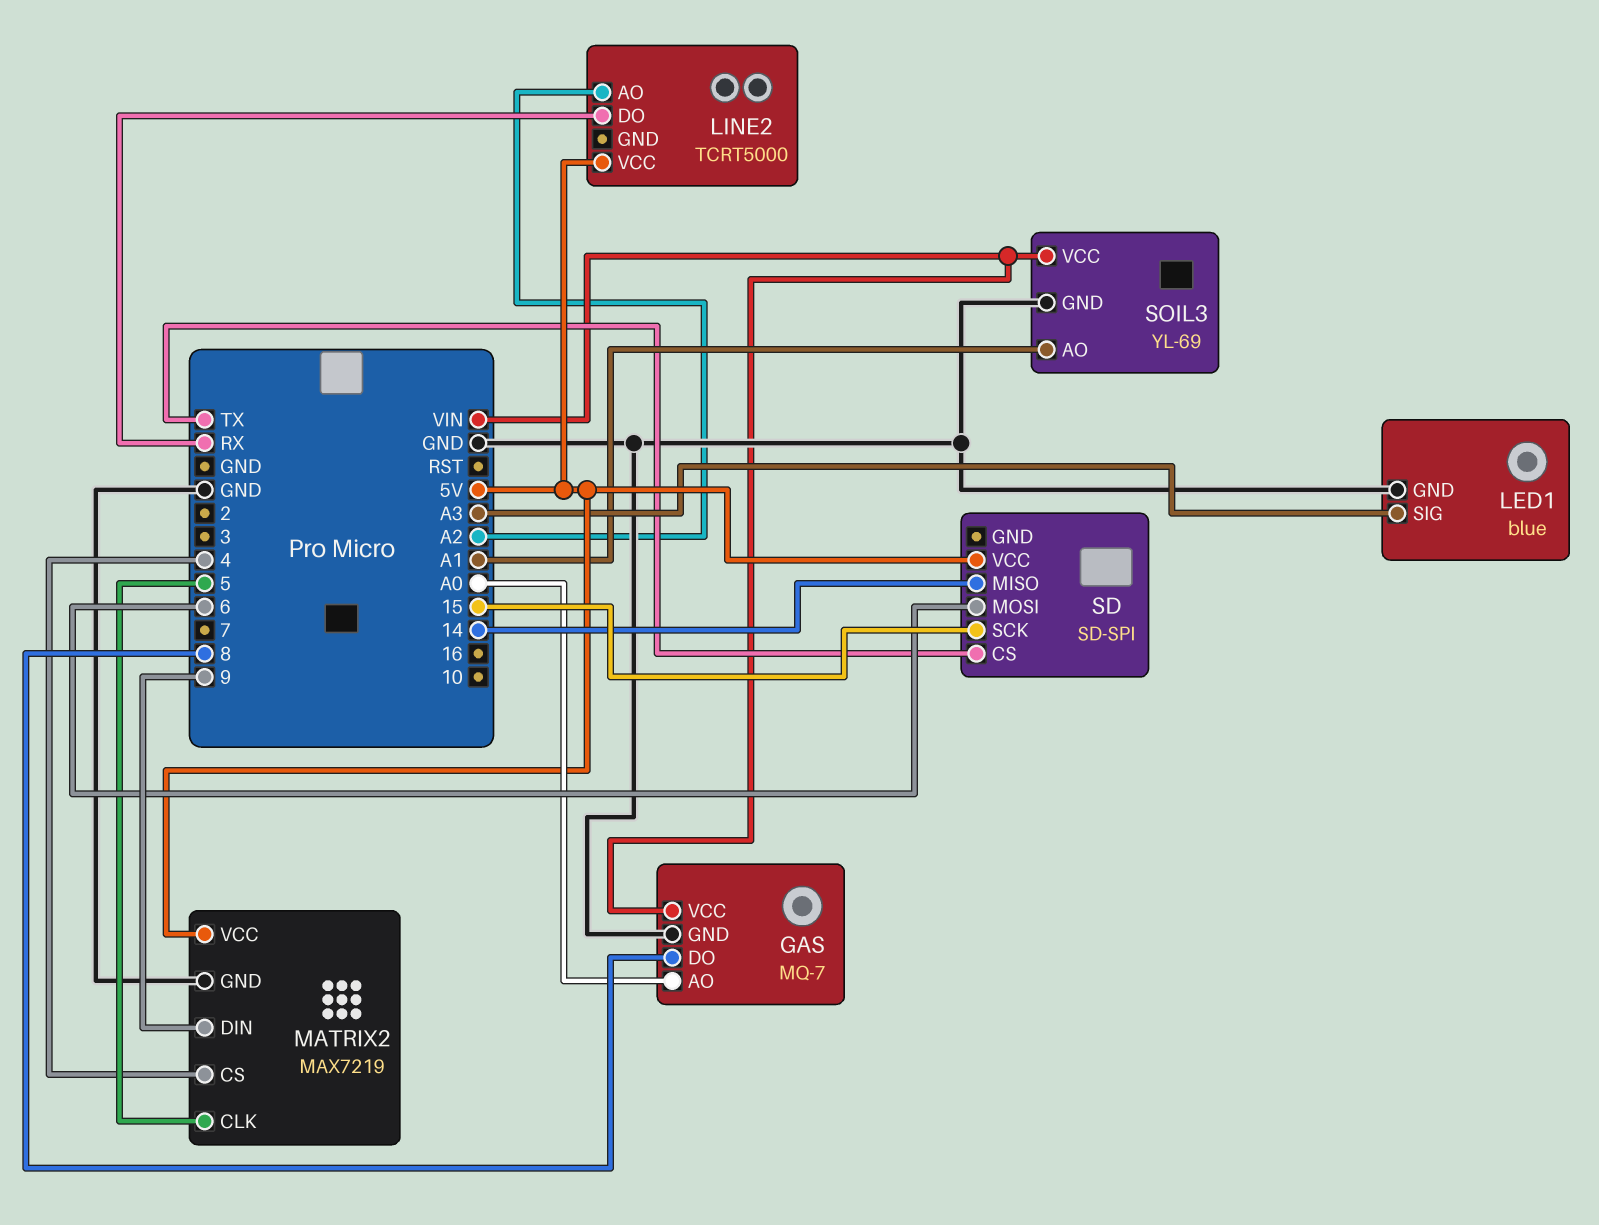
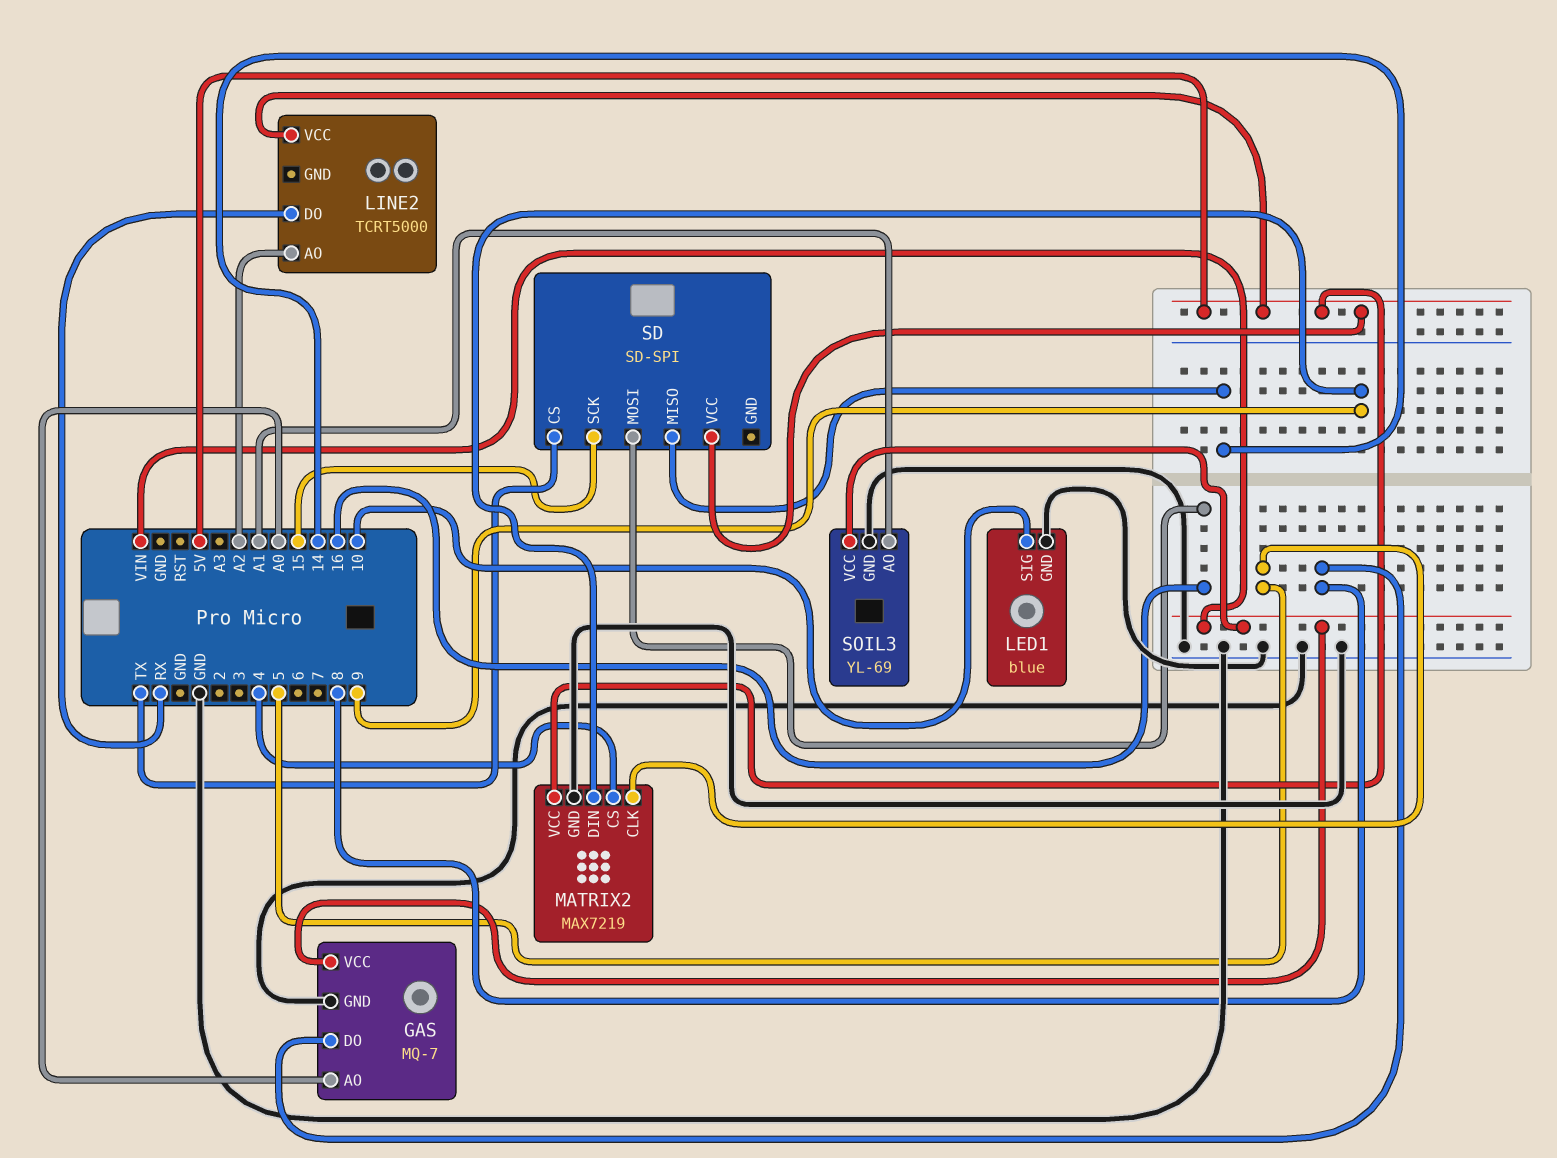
LED1 pin SIG: A3 -> 10
SD pin MOSI: 6 -> 16

